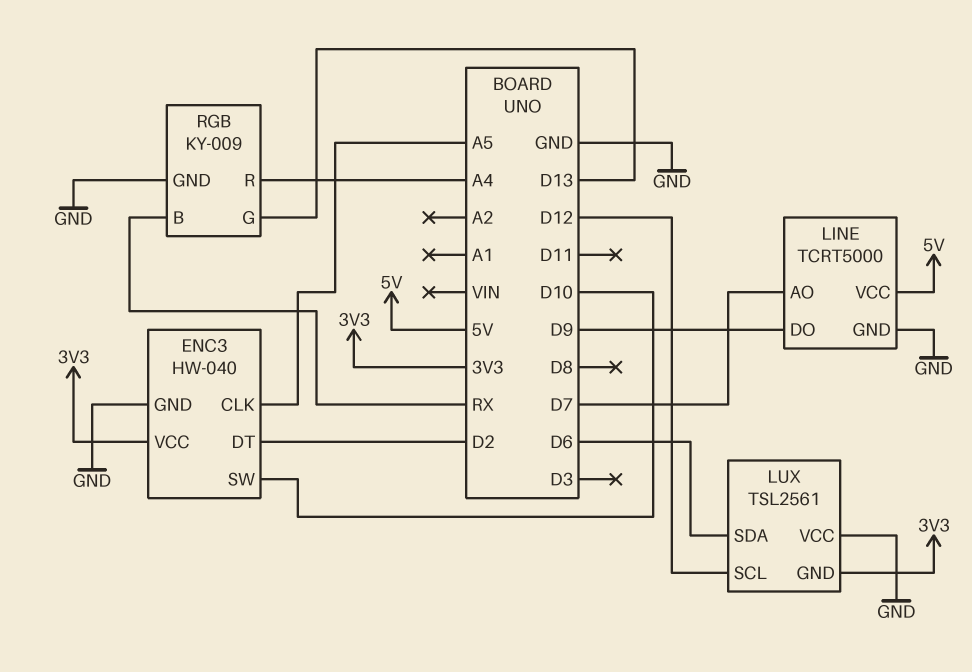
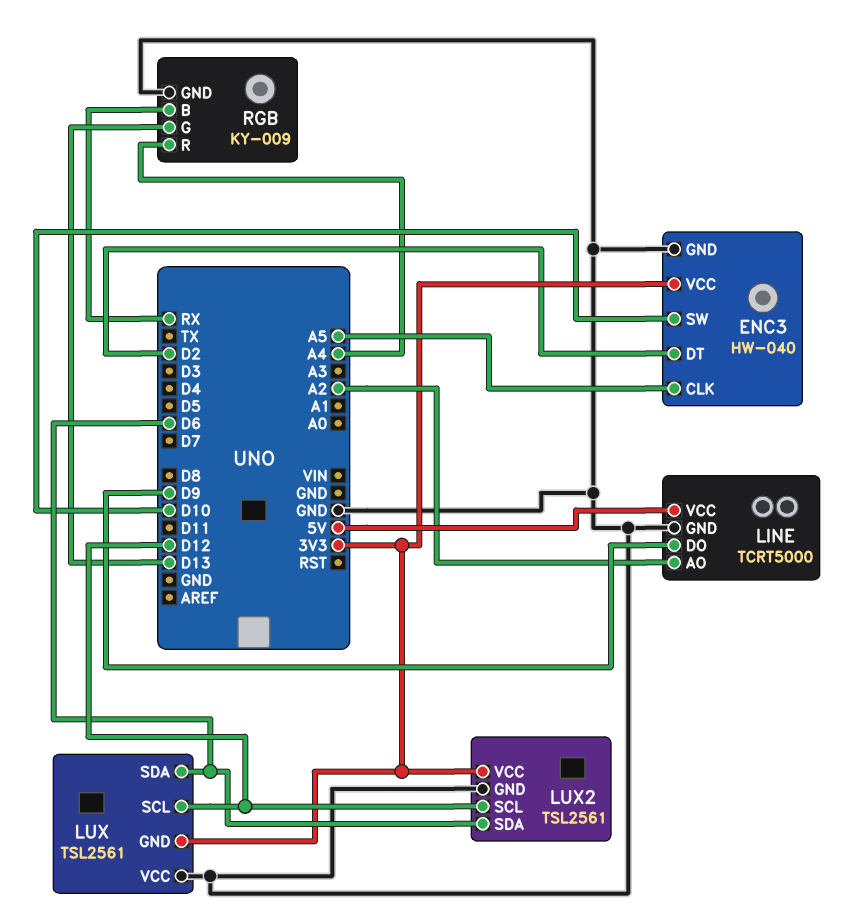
LINE pin AO: D7 -> A2
LUX2: none -> TSL2561
LUX2 pin GND: none -> GND
LUX2 pin SCL: none -> D12
LUX2 pin SDA: none -> D6
LUX2 pin VCC: none -> 3V3

